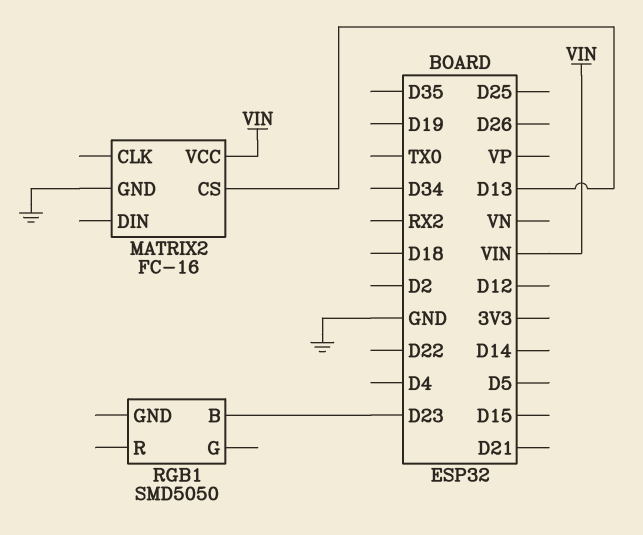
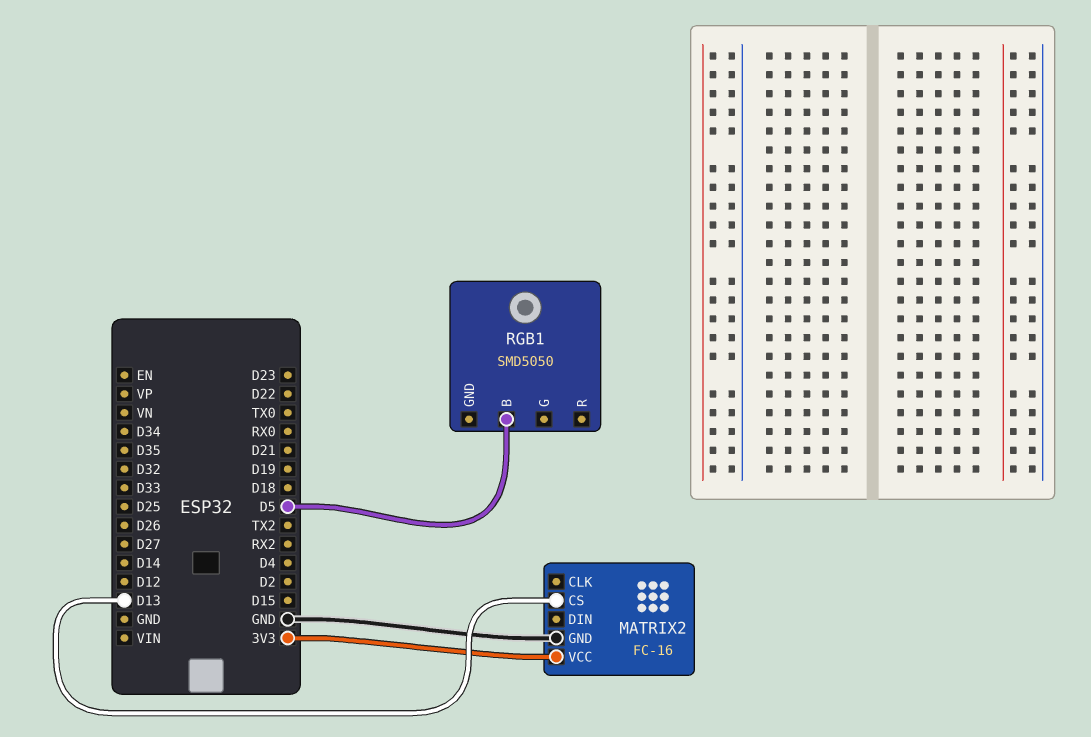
MATRIX2 pin VCC: VIN -> 3V3
RGB1 pin B: D23 -> D5

